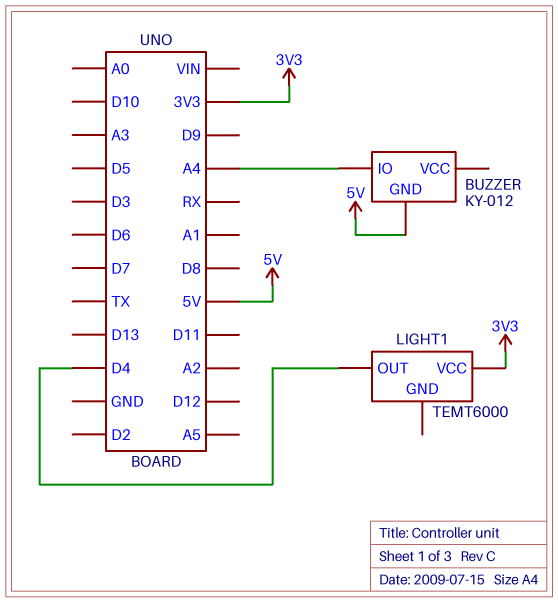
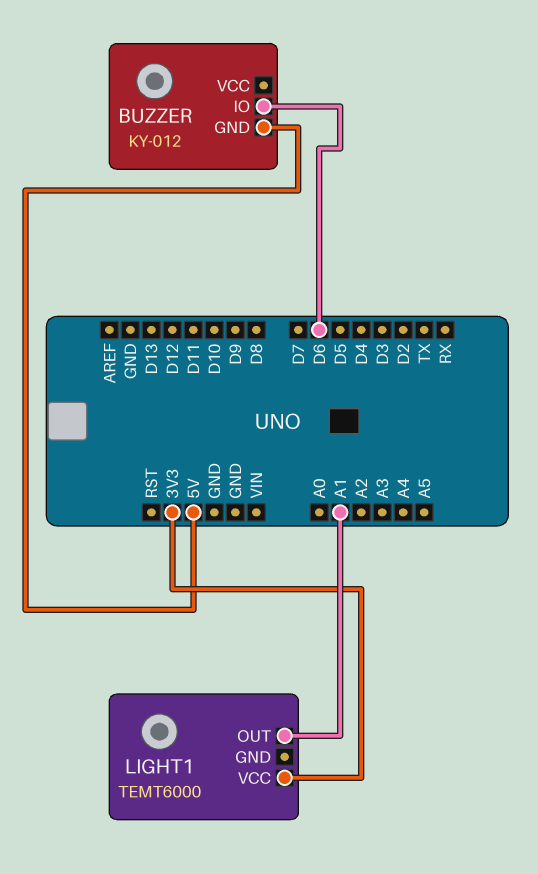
BUZZER pin IO: A4 -> D6
LIGHT1 pin OUT: D4 -> A1

